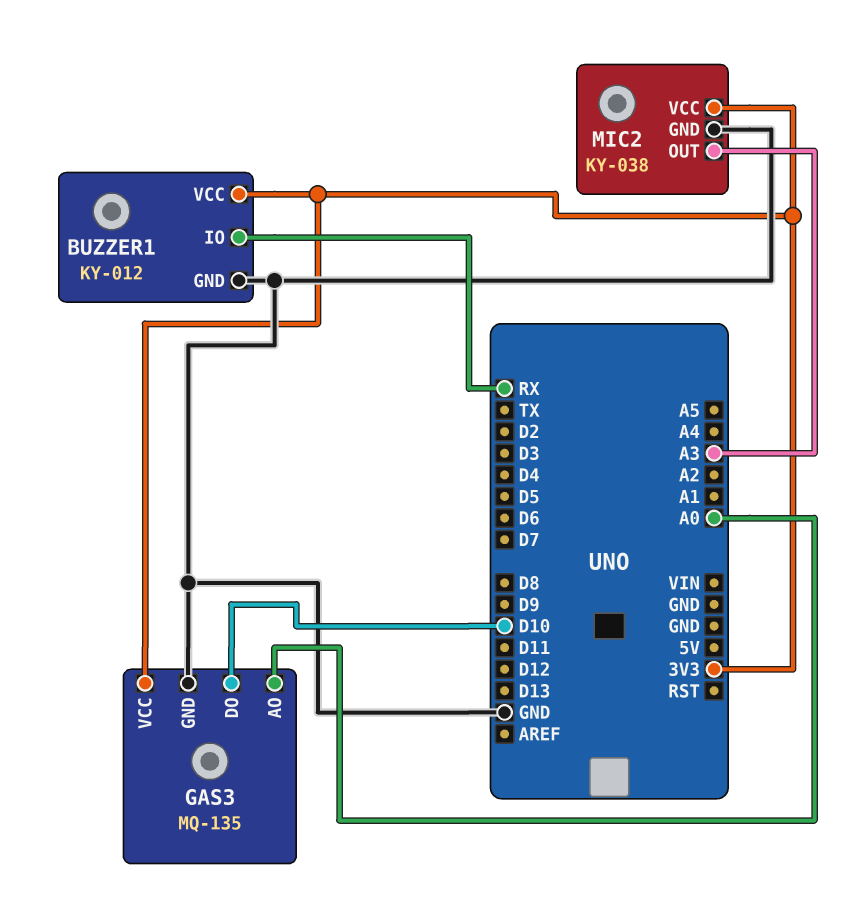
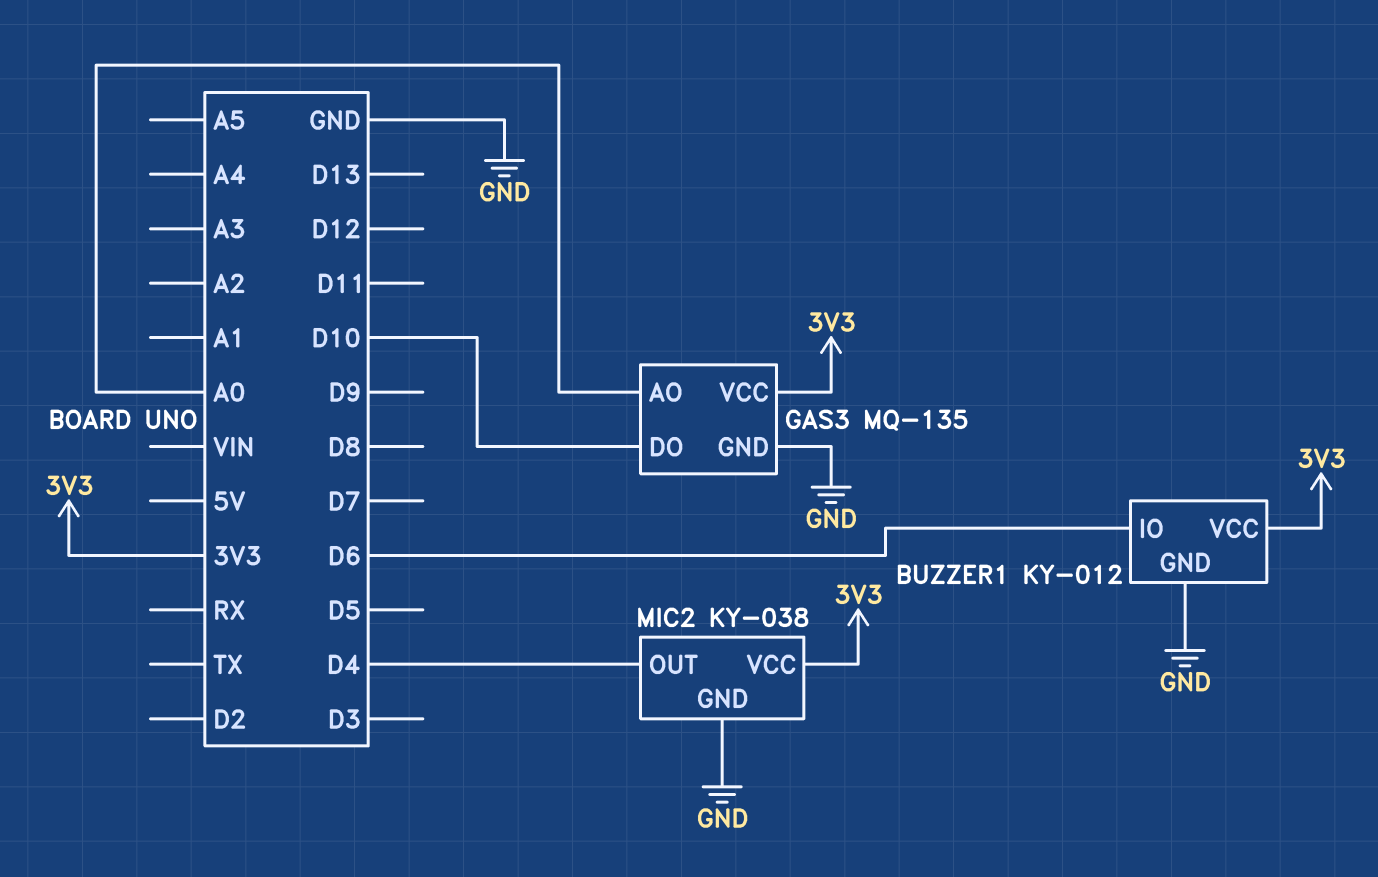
BUZZER1 pin IO: RX -> D6
MIC2 pin OUT: A3 -> D4

